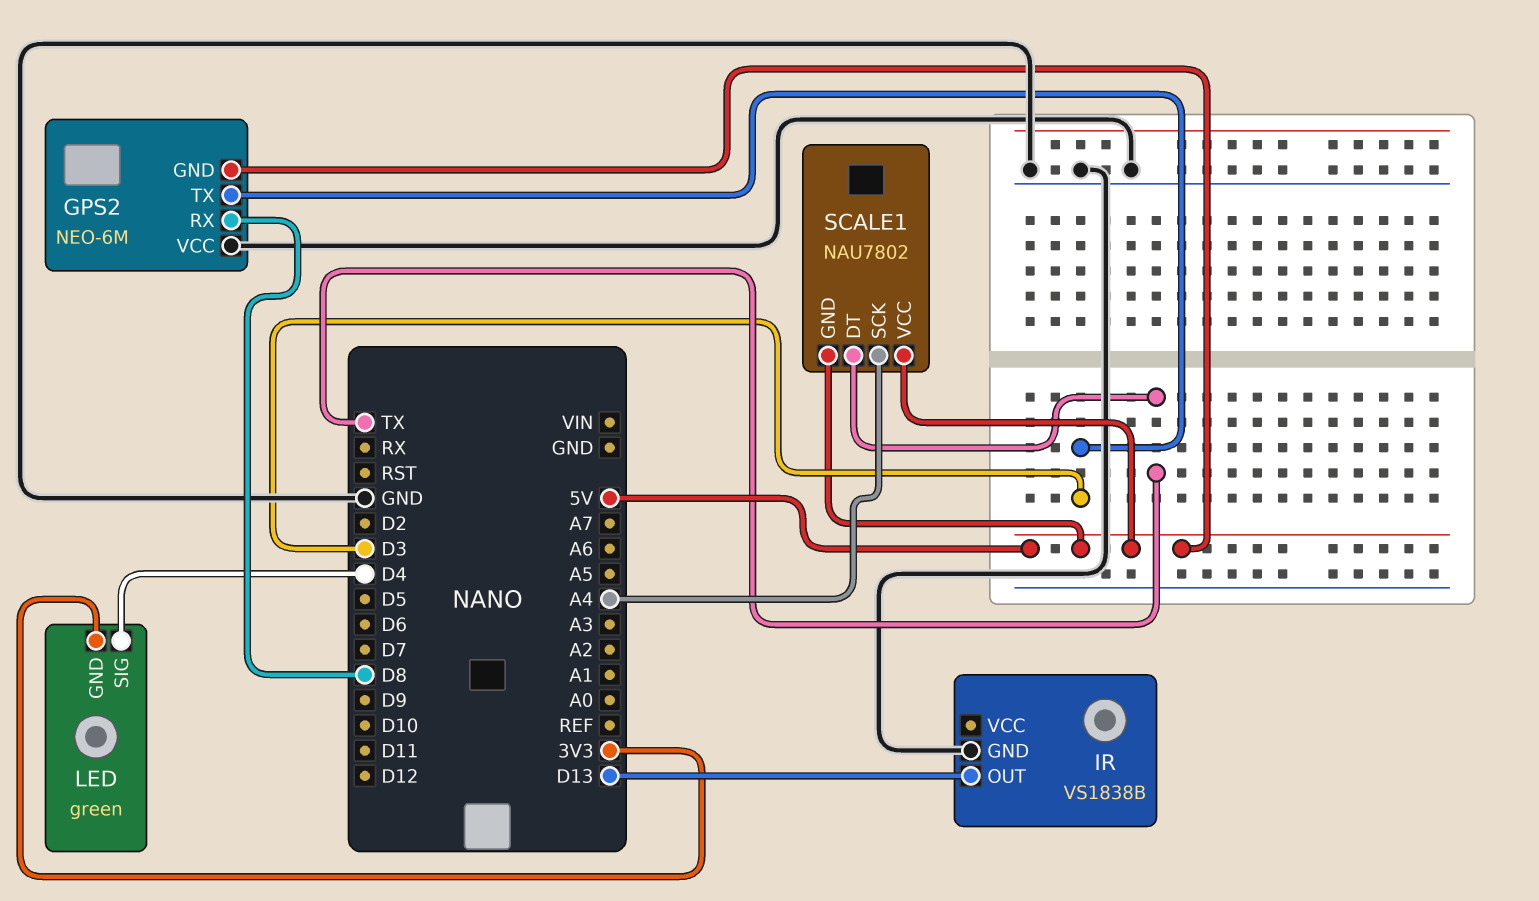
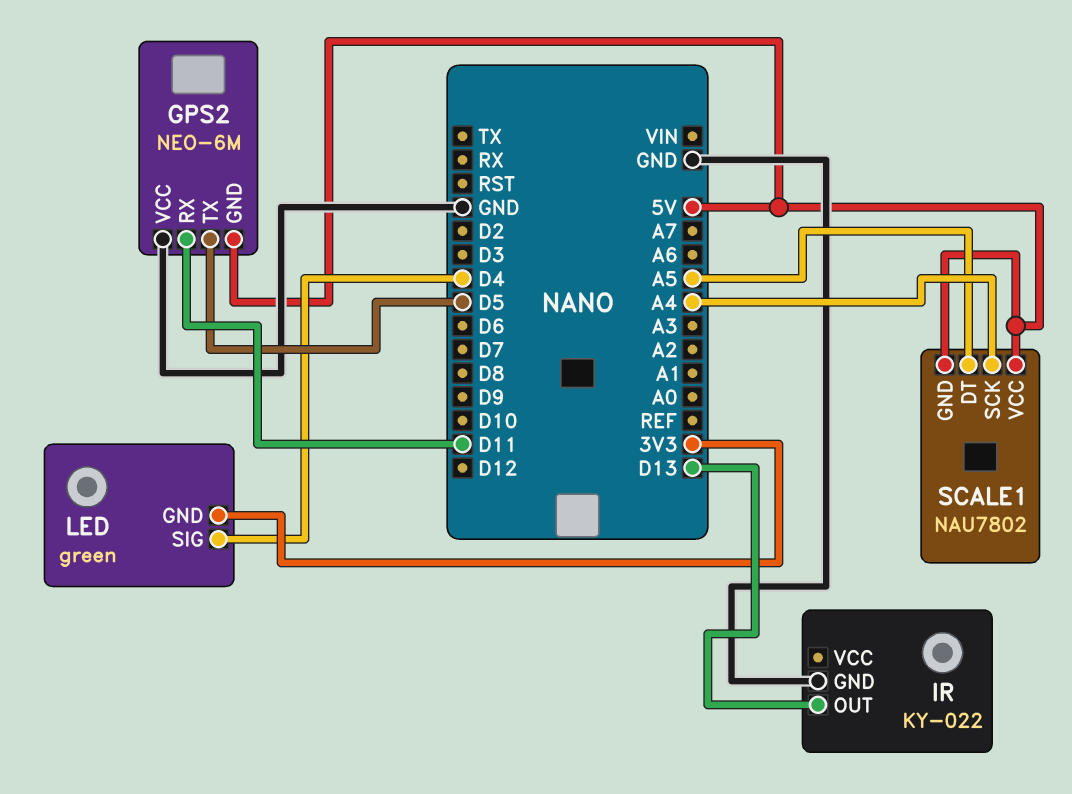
GPS2 pin RX: D8 -> D11
GPS2 pin TX: D3 -> D5
IR: VS1838B -> KY-022
SCALE1 pin DT: TX -> A5

